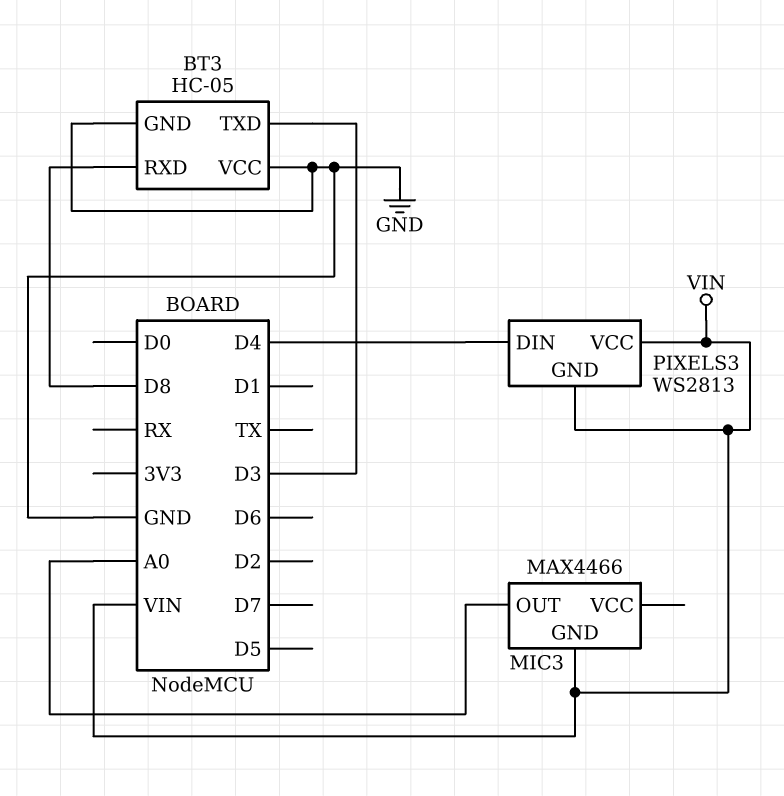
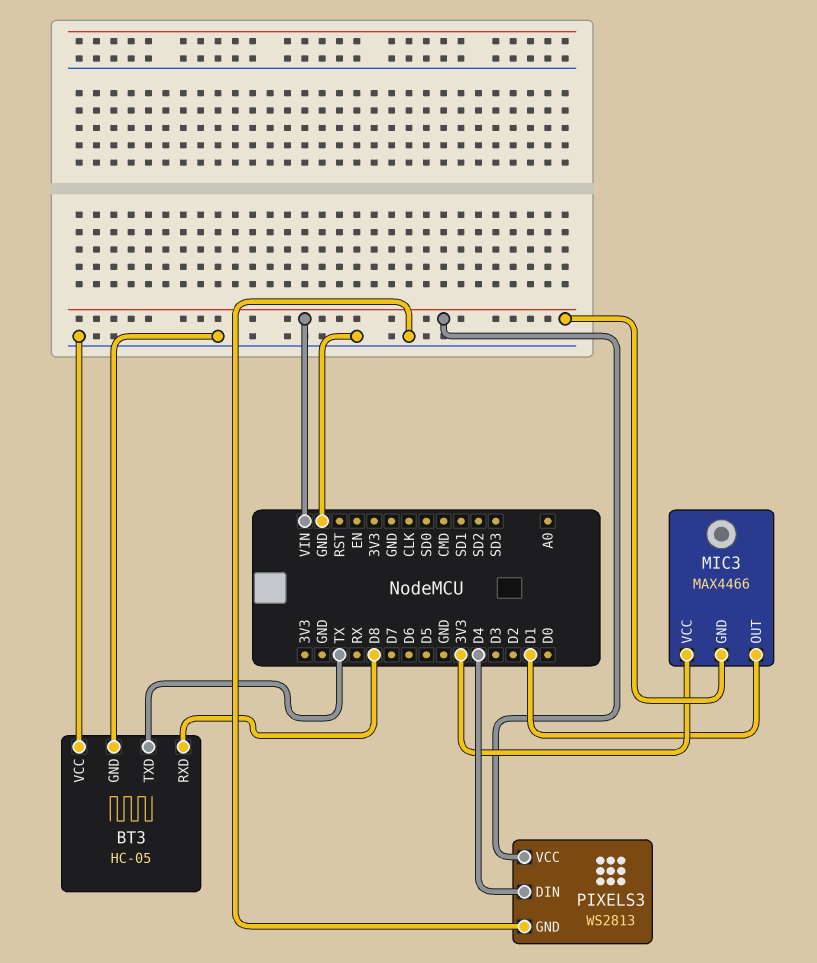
BT3 pin TXD: D3 -> TX
MIC3 pin OUT: A0 -> D1
MIC3 pin VCC: none -> 3V3
PIXELS3 pin GND: VIN -> GND

